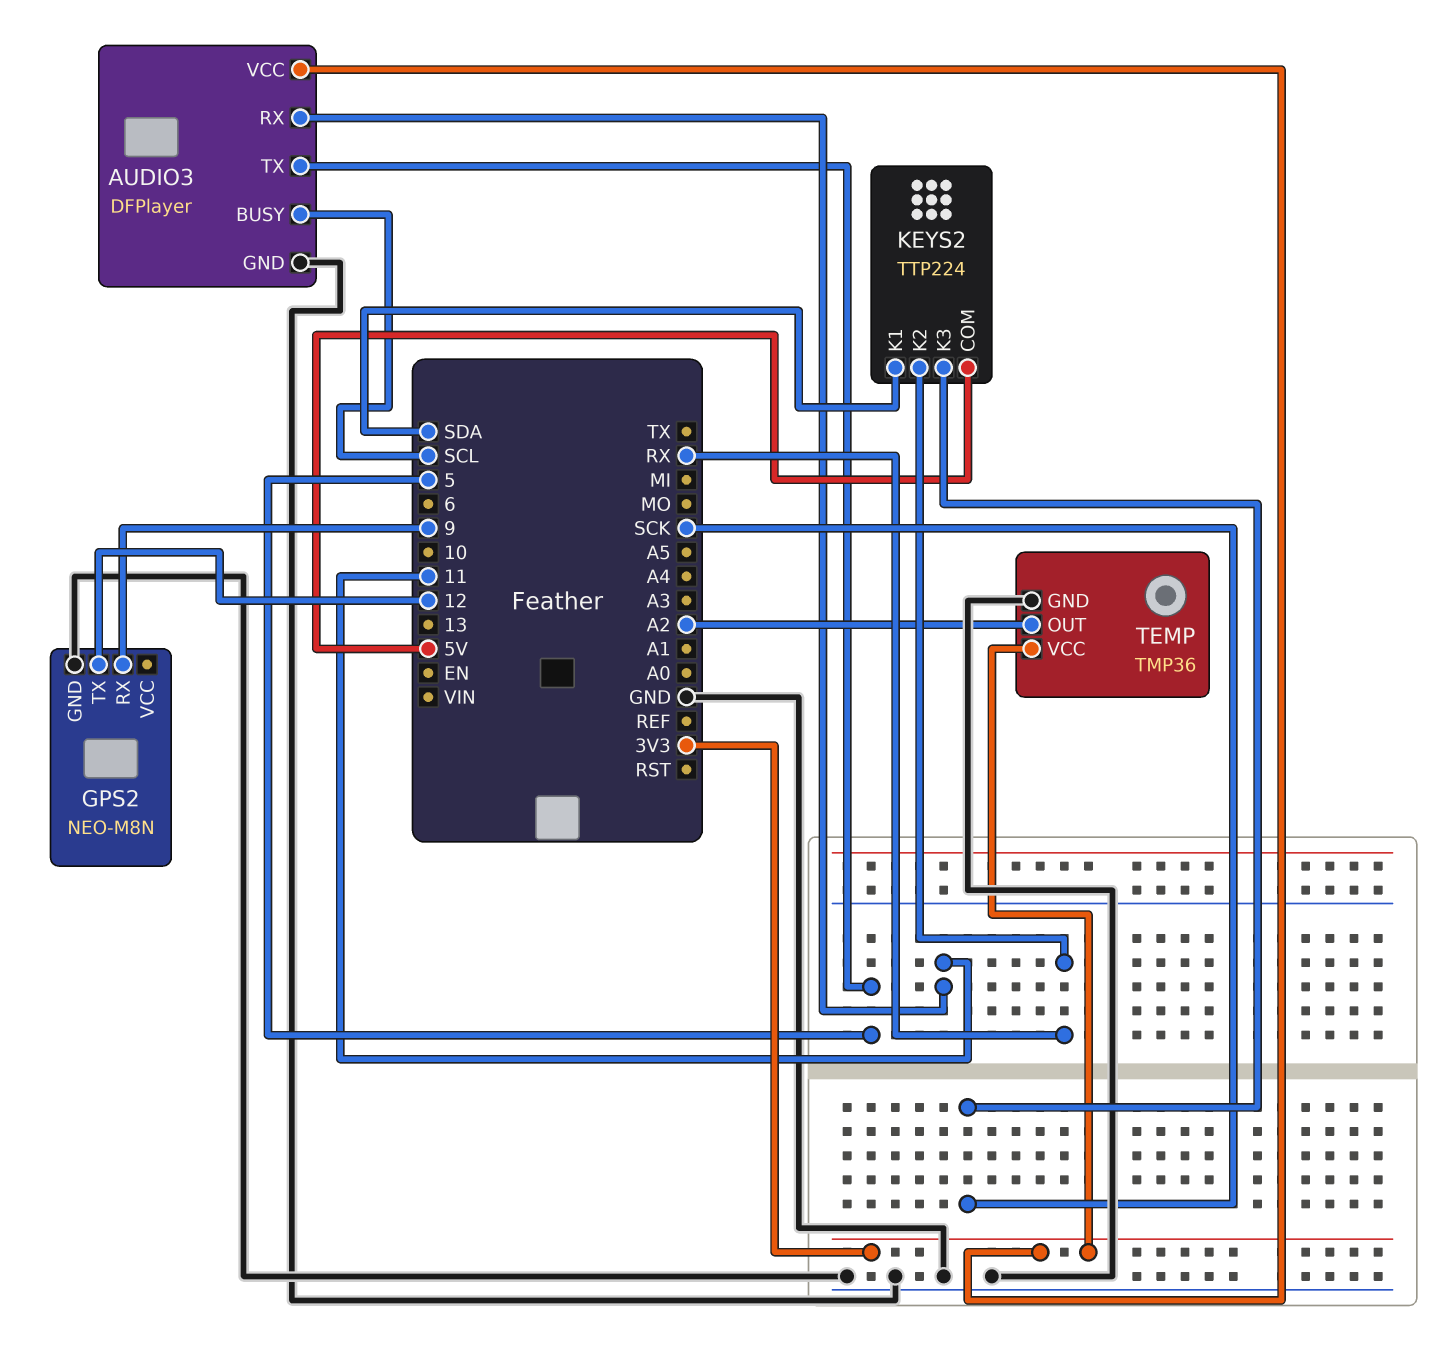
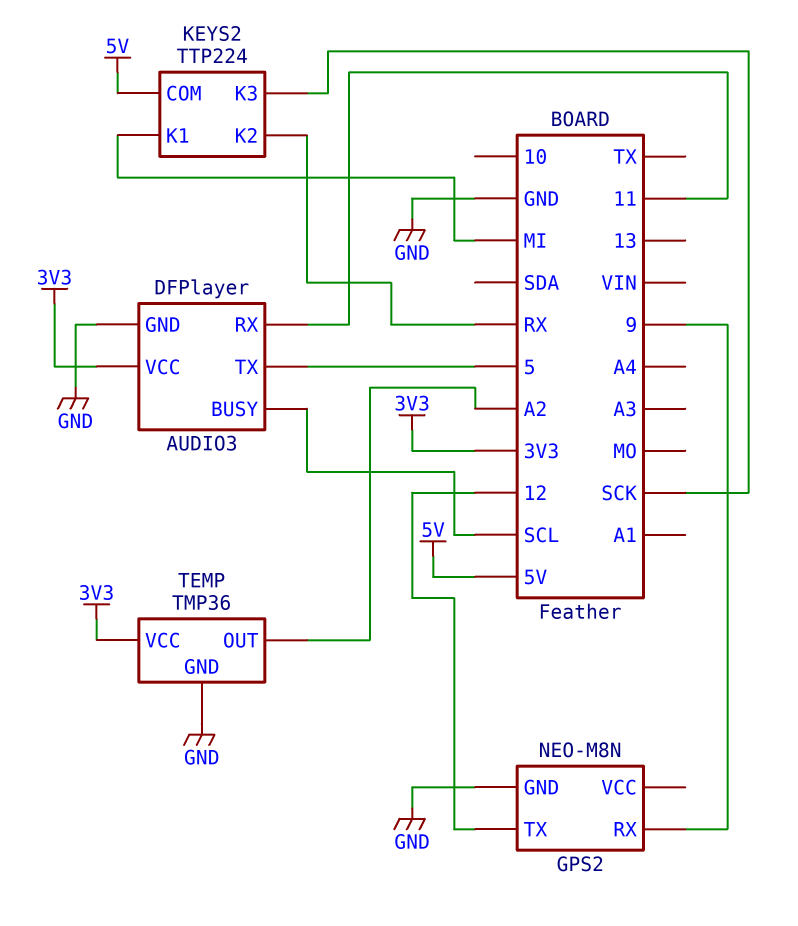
KEYS2 pin K1: SDA -> MI

